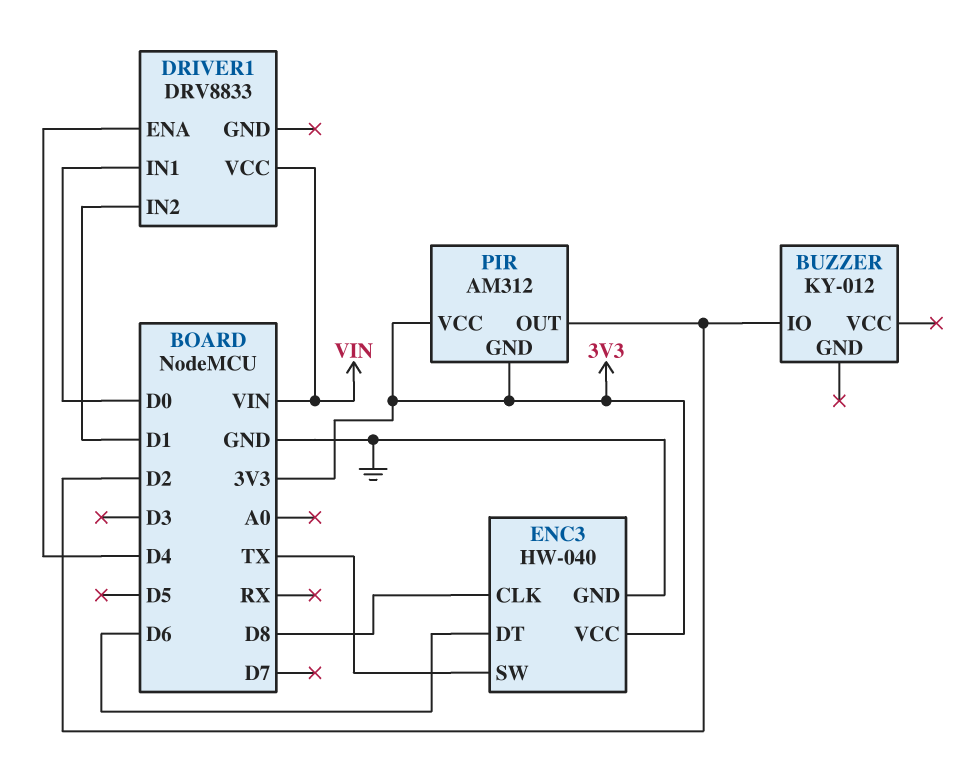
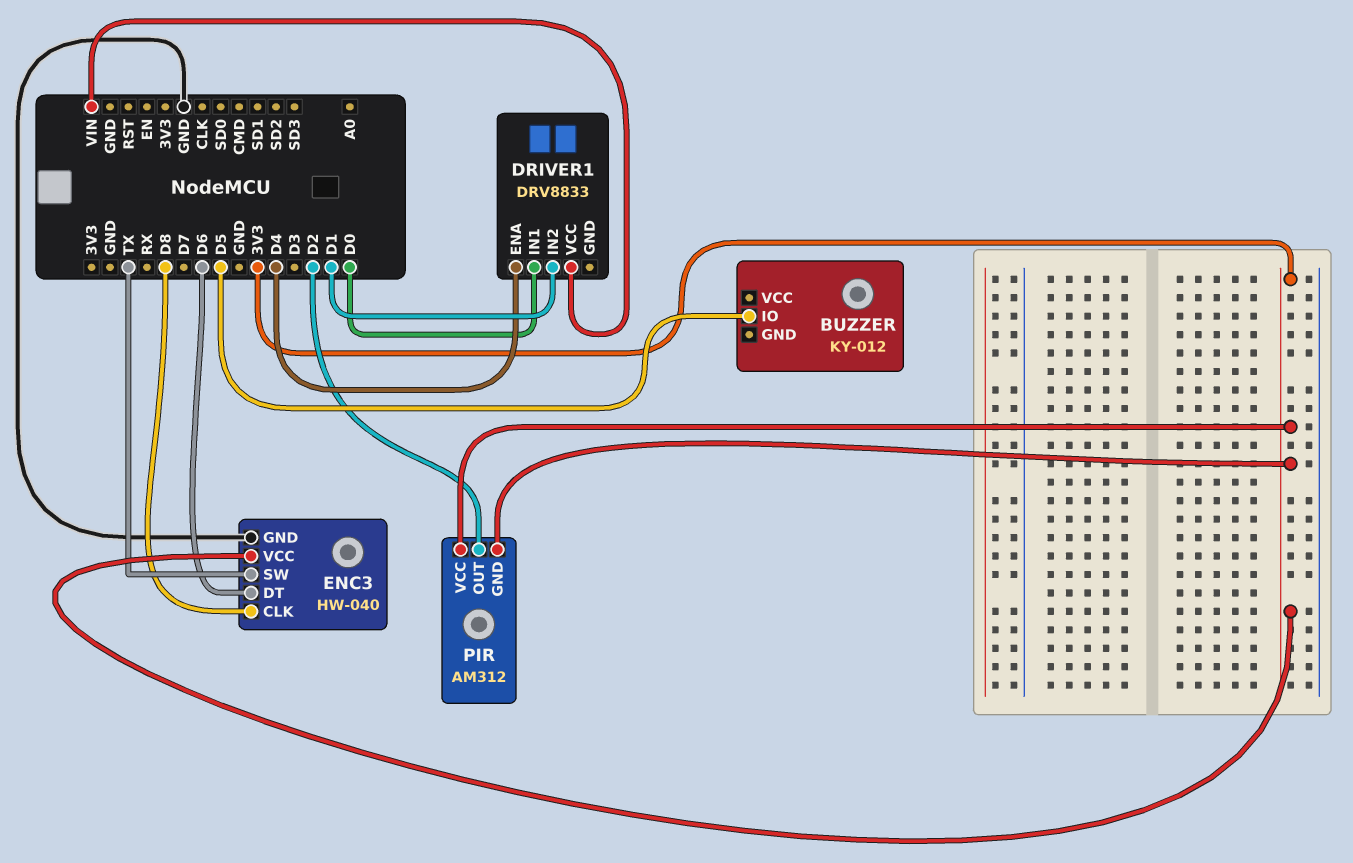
BUZZER pin IO: D2 -> D5

